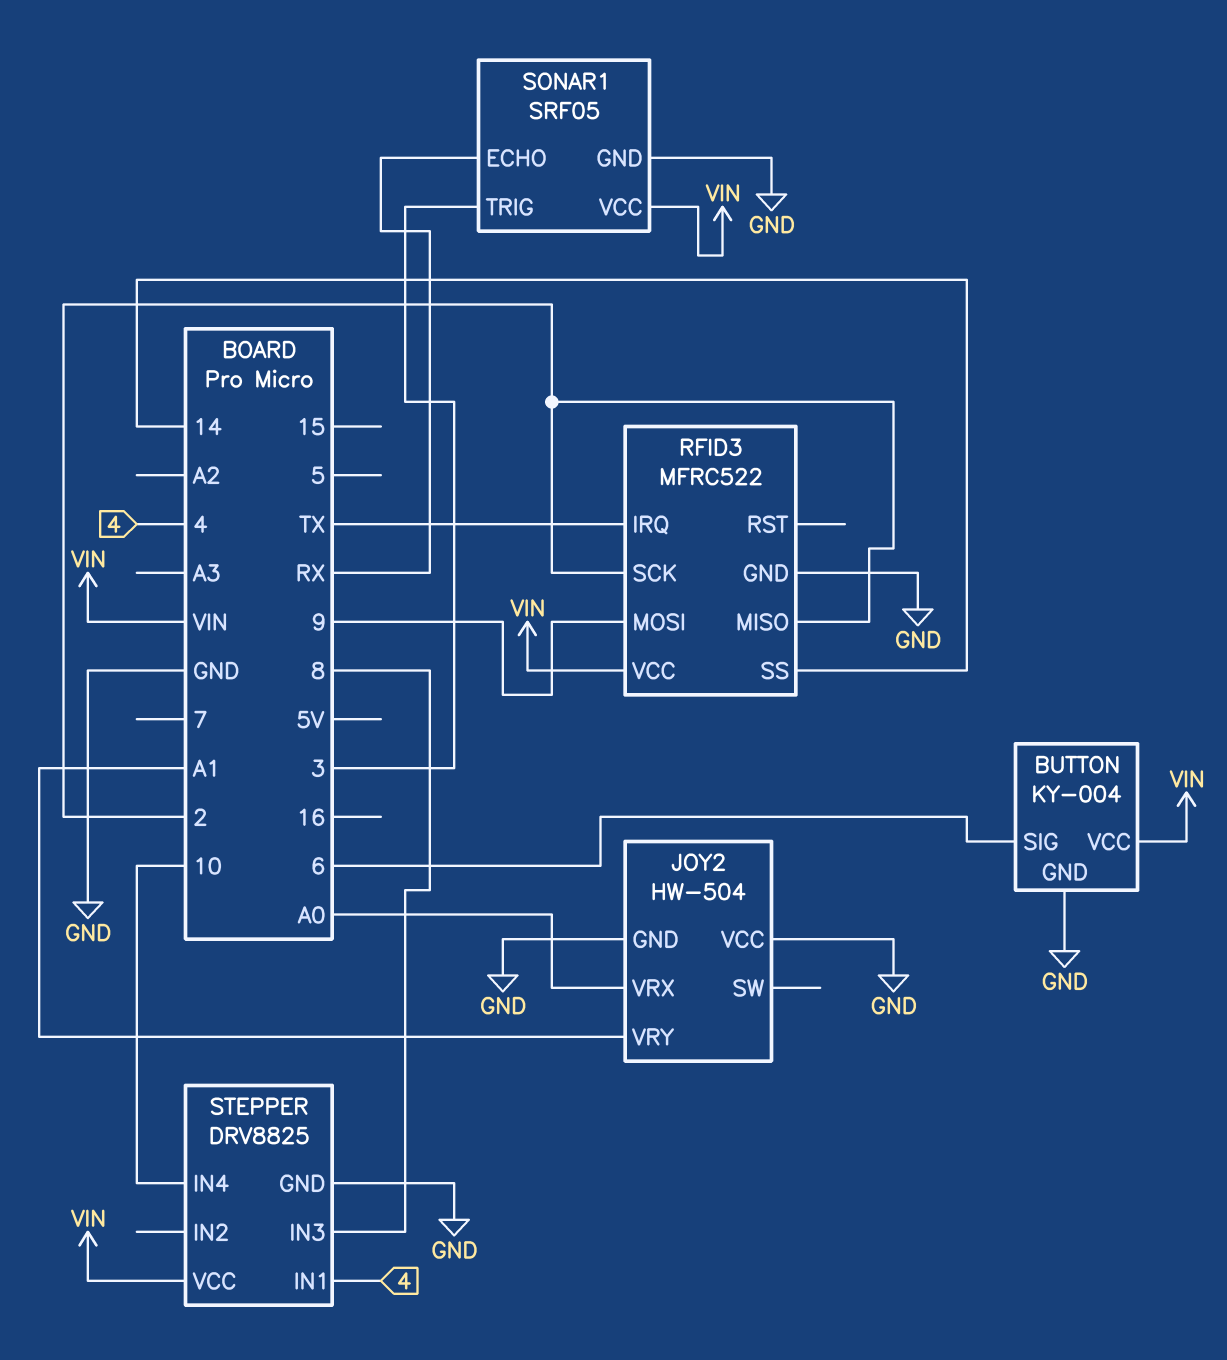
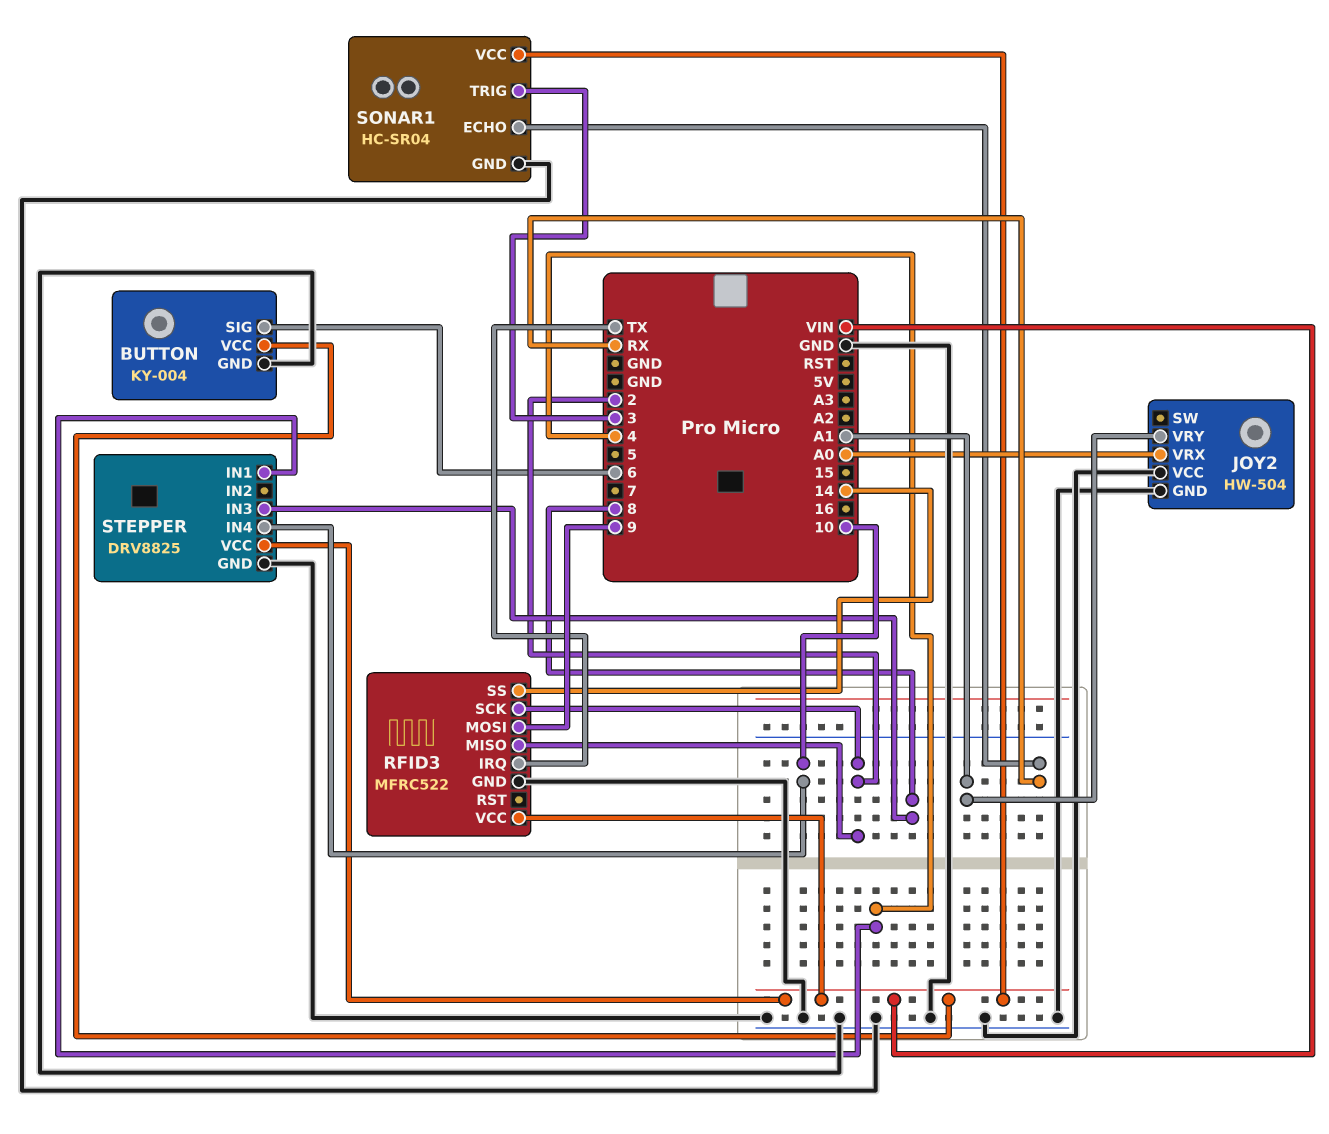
SONAR1: SRF05 -> HC-SR04

